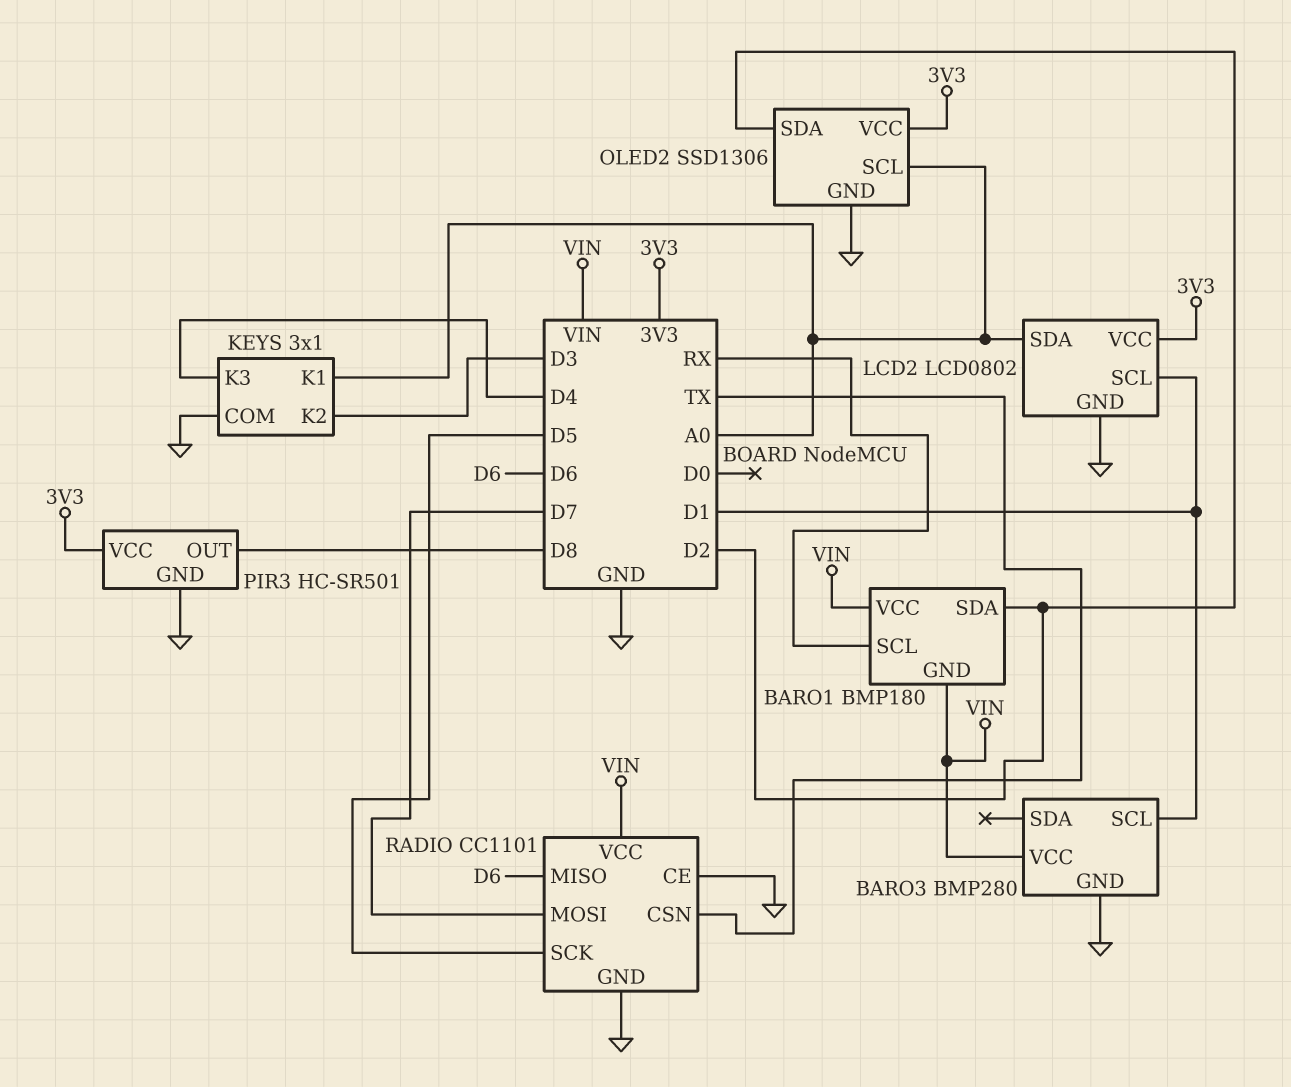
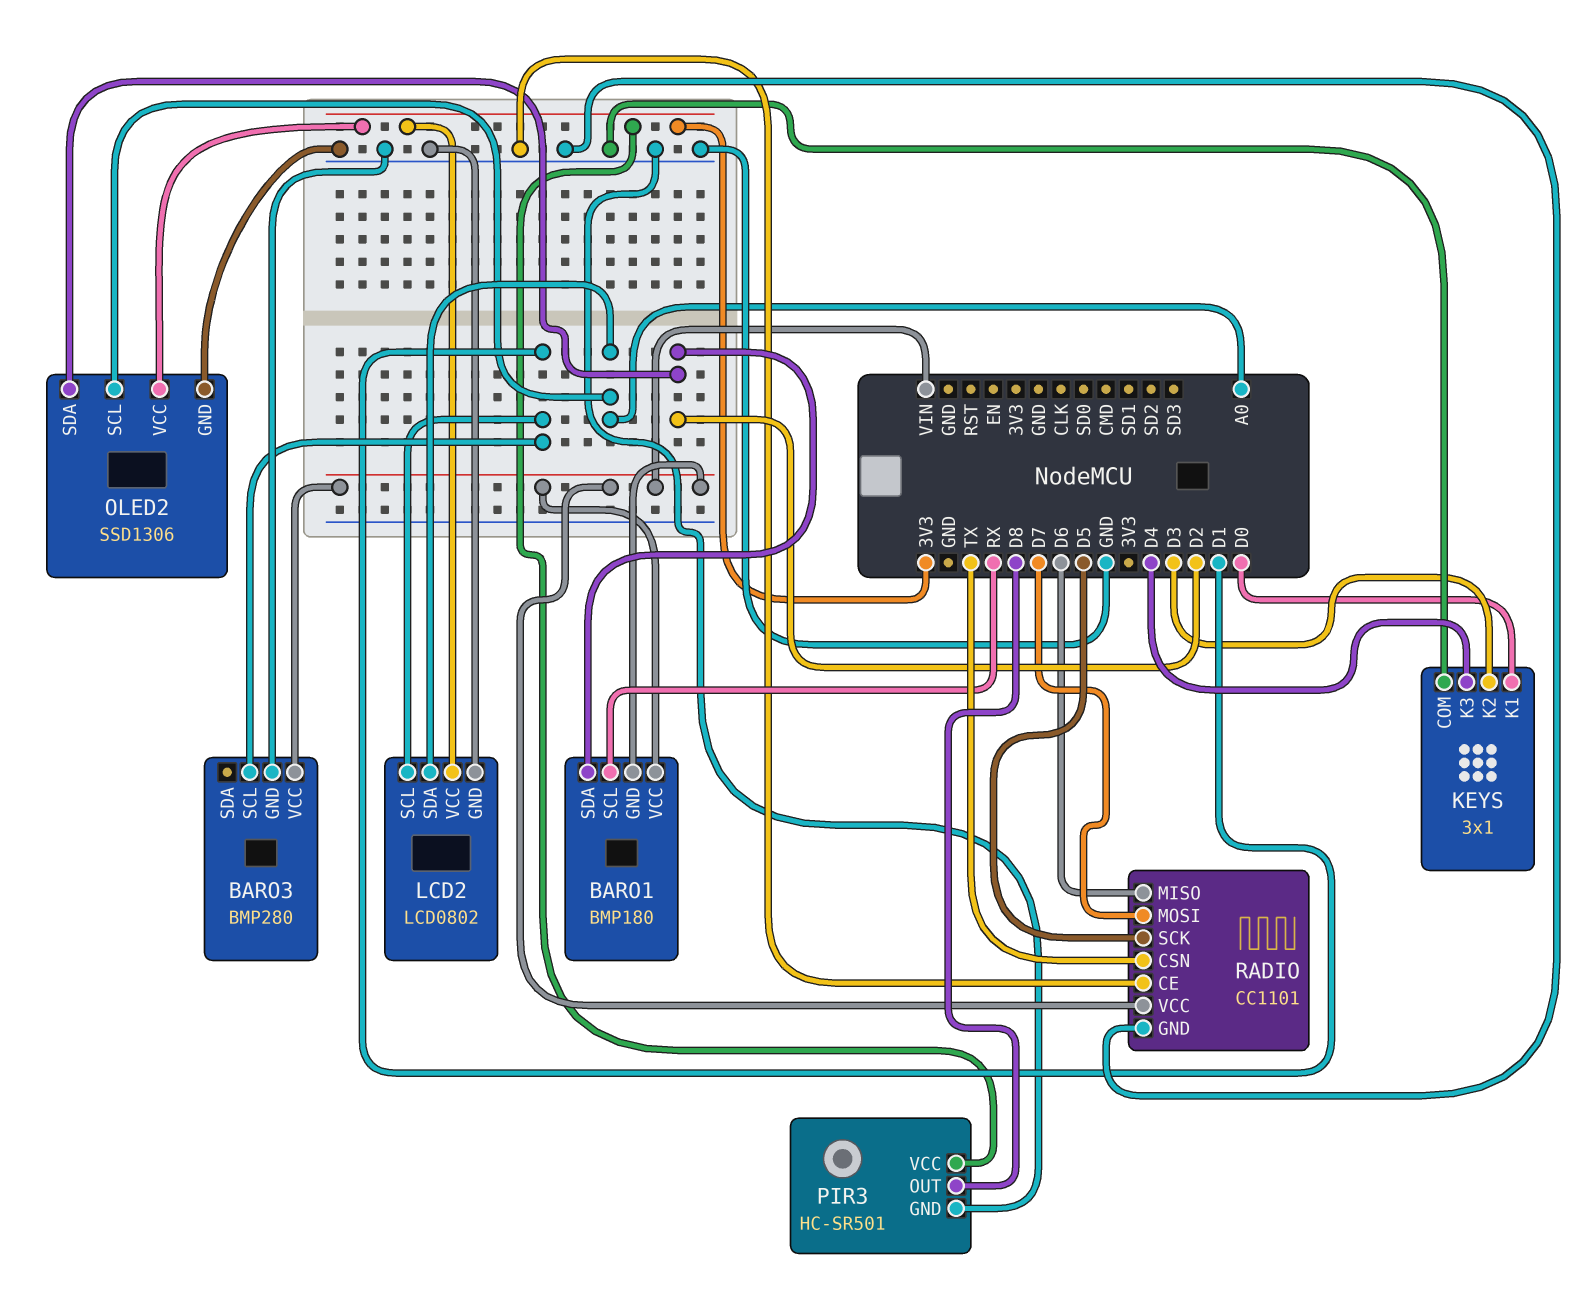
KEYS pin K1: A0 -> D0

